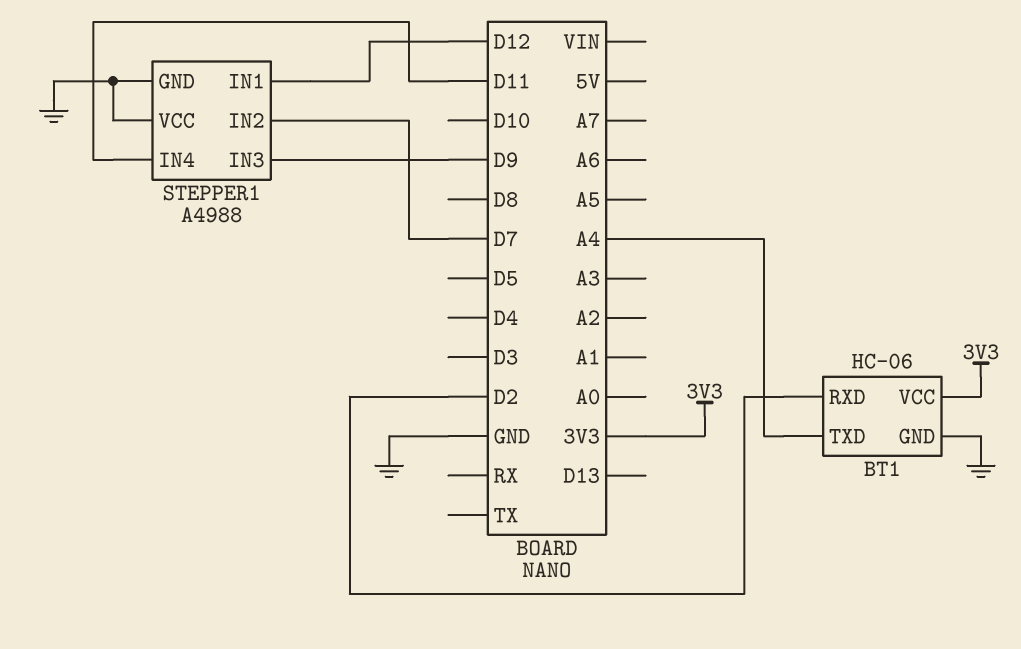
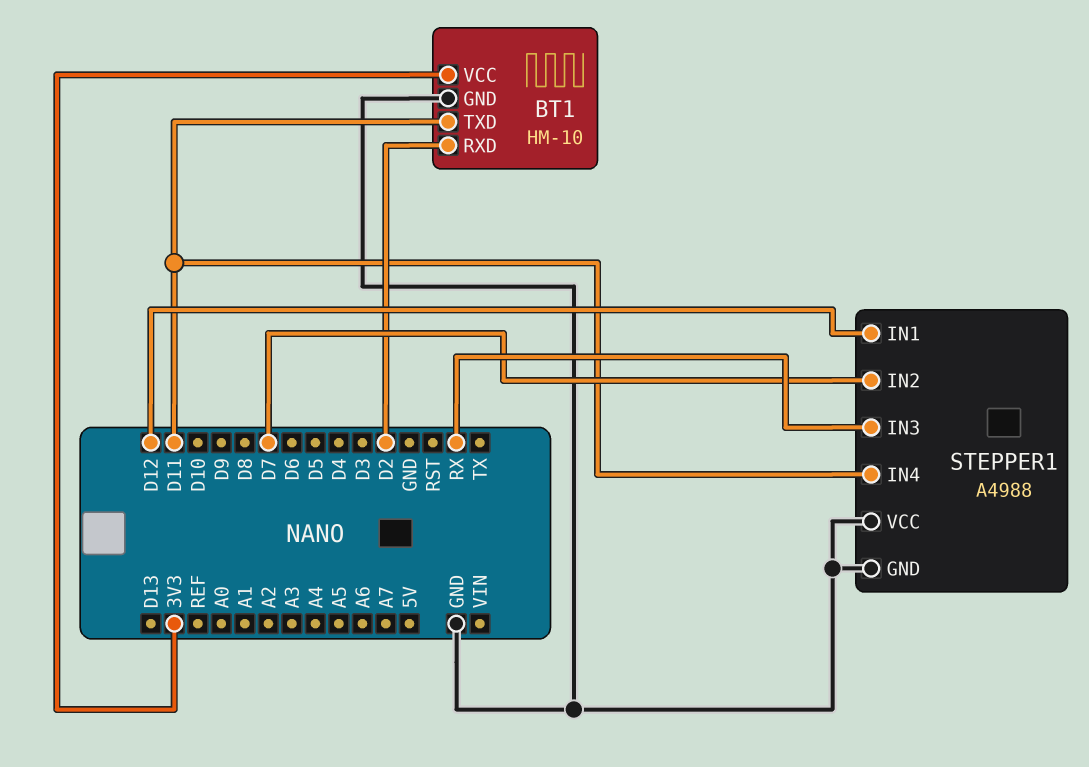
BT1: HC-06 -> HM-10
BT1 pin TXD: A4 -> D11
STEPPER1 pin IN3: D9 -> RX

